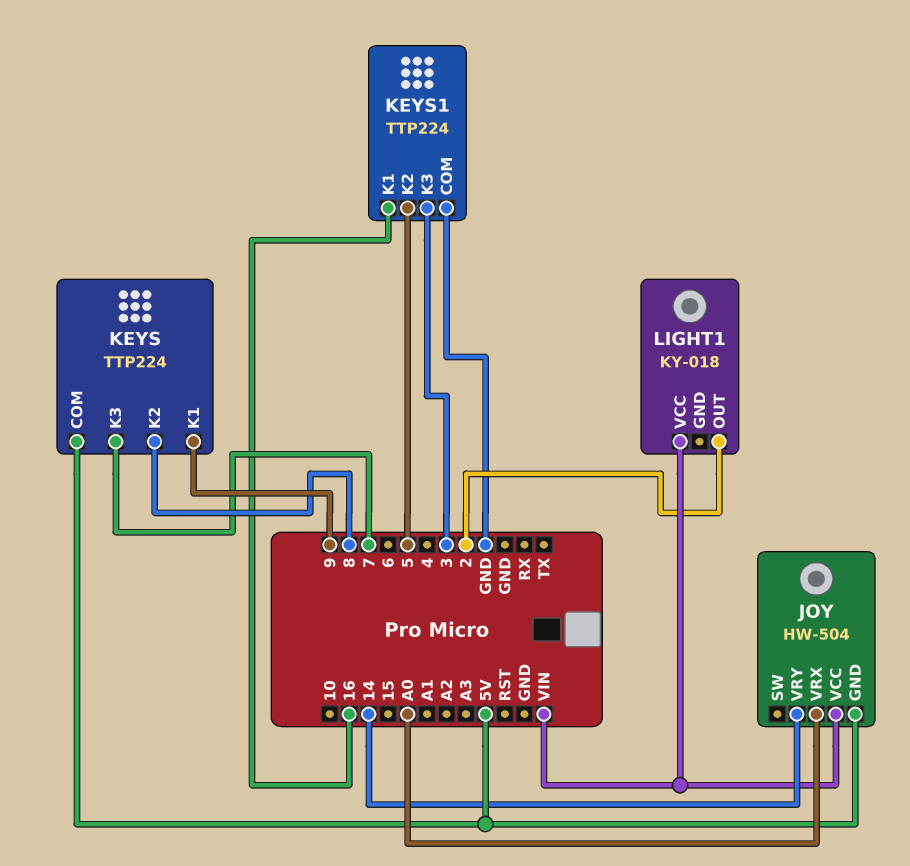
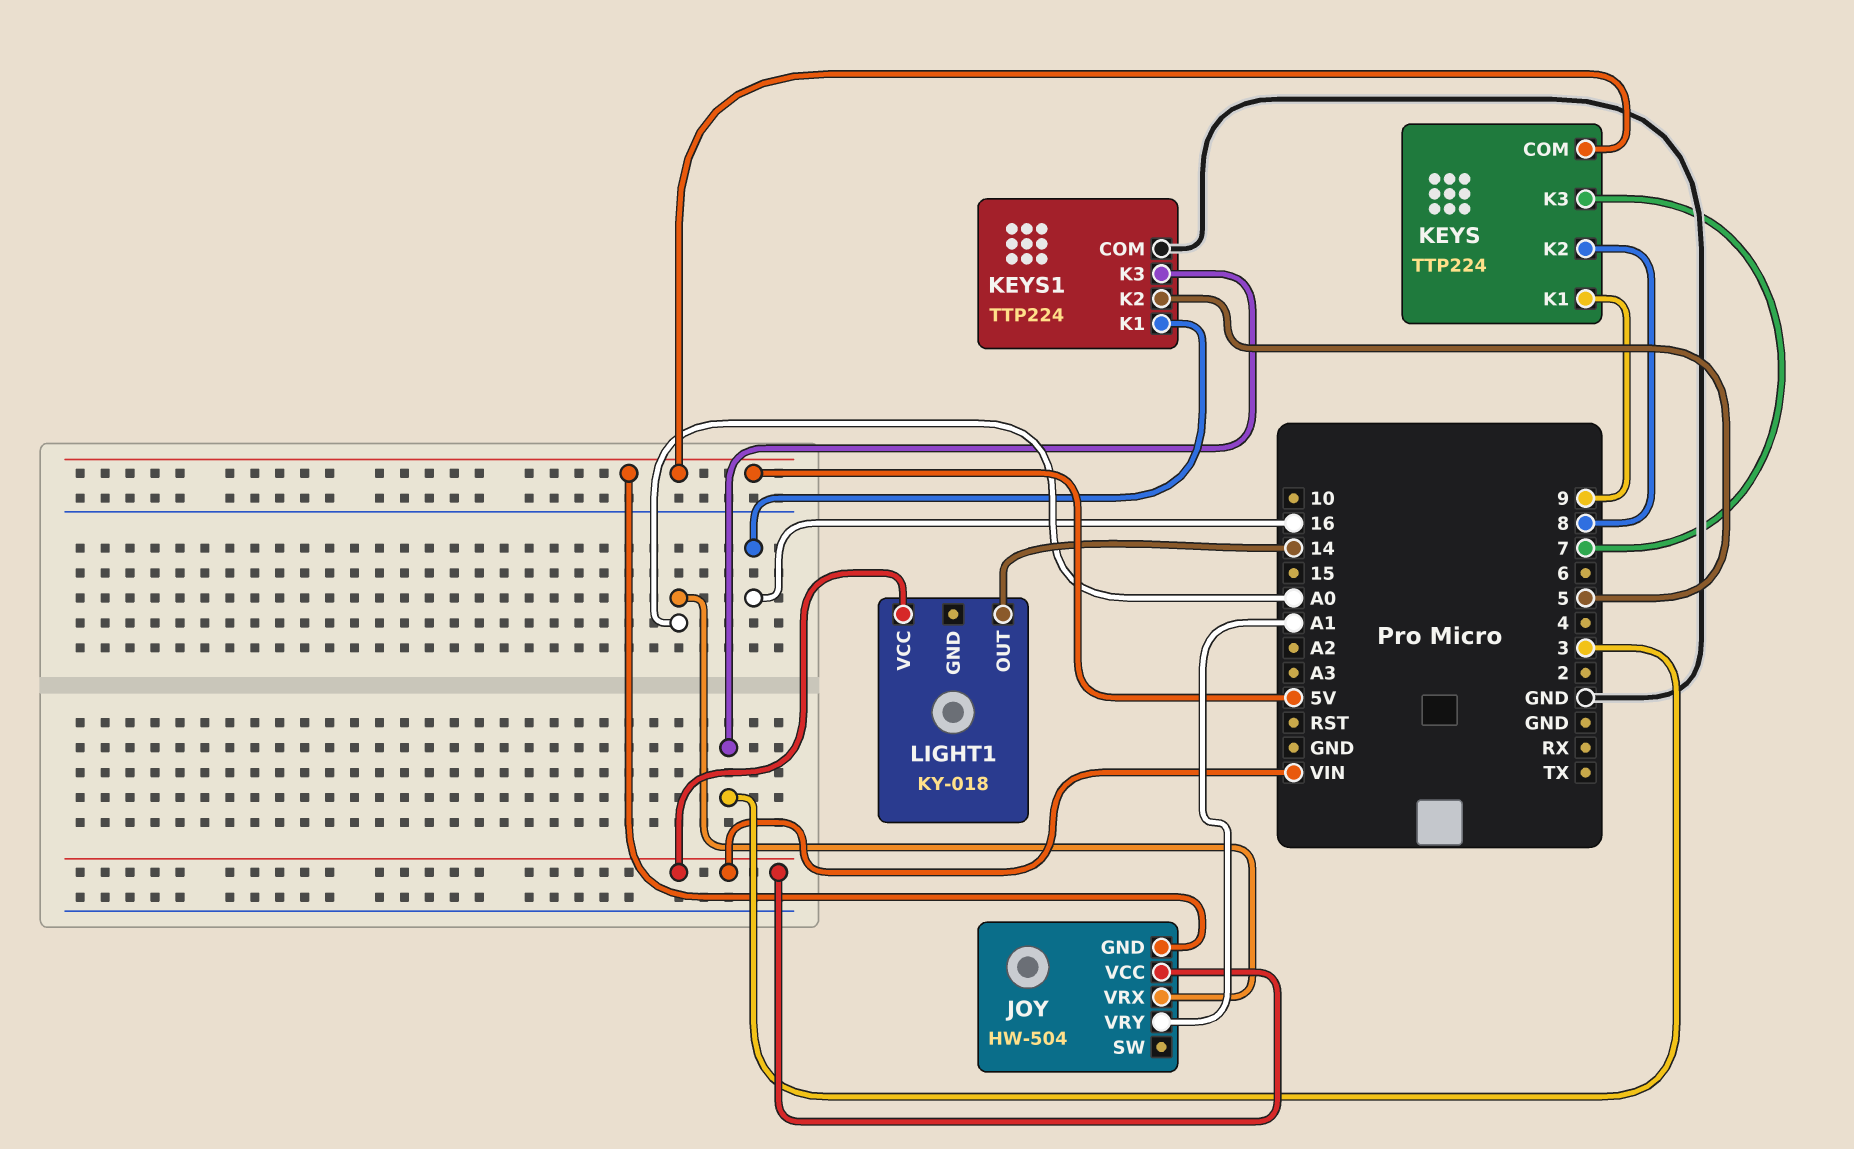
JOY pin VRY: 14 -> A1
LIGHT1 pin OUT: 2 -> 14

